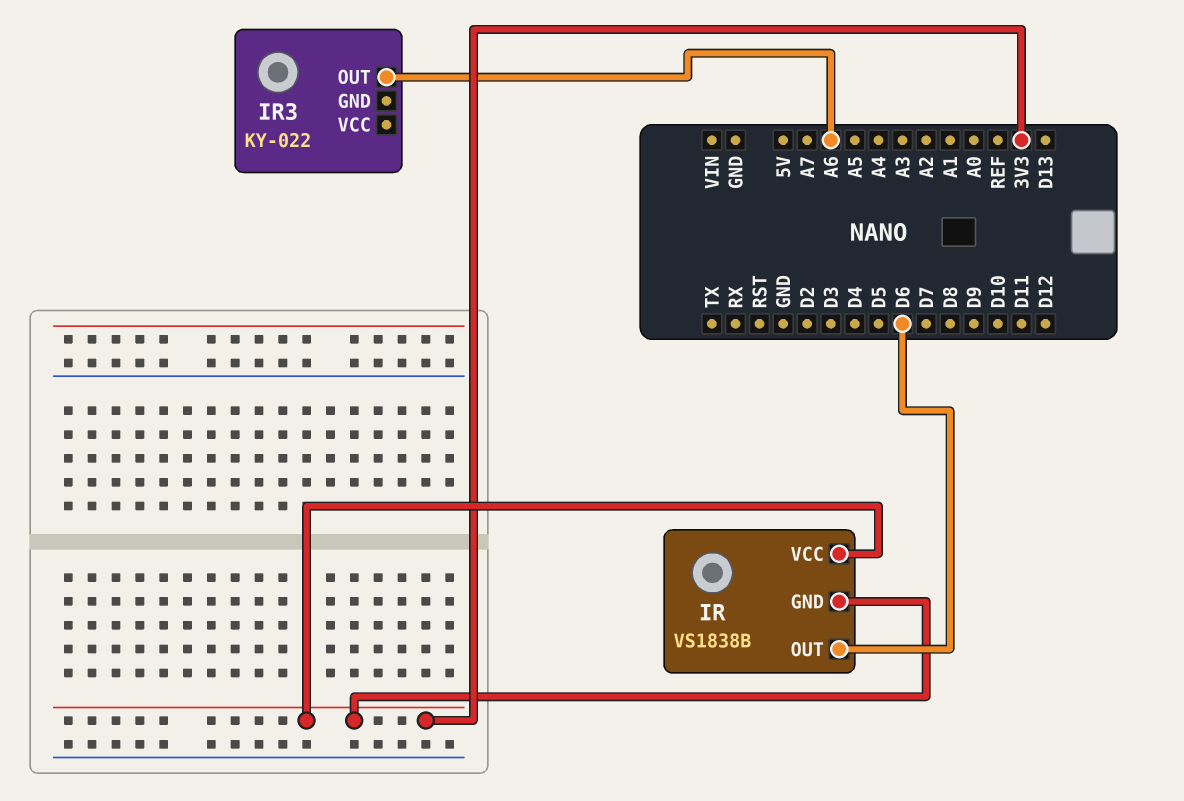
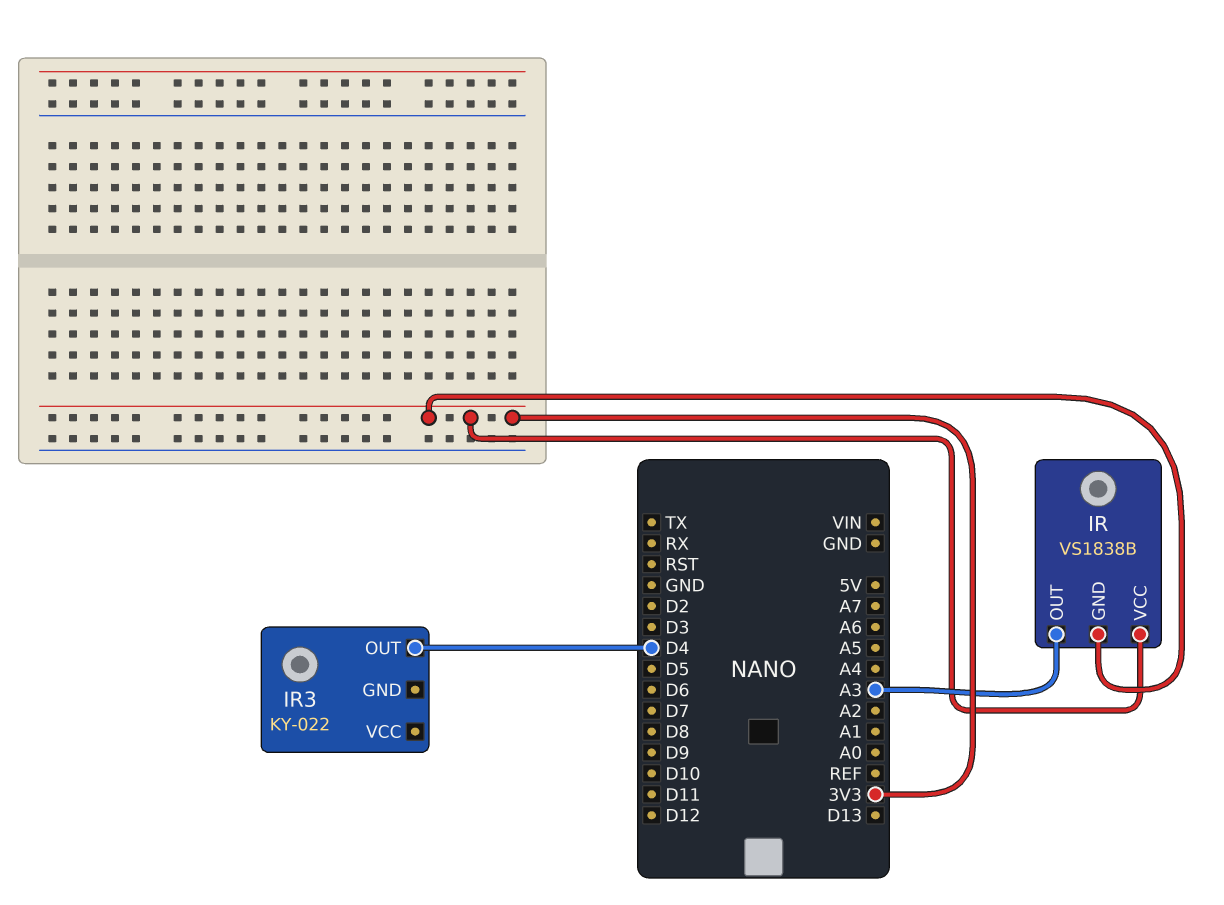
IR pin OUT: D6 -> A3
IR3 pin OUT: A6 -> D4

